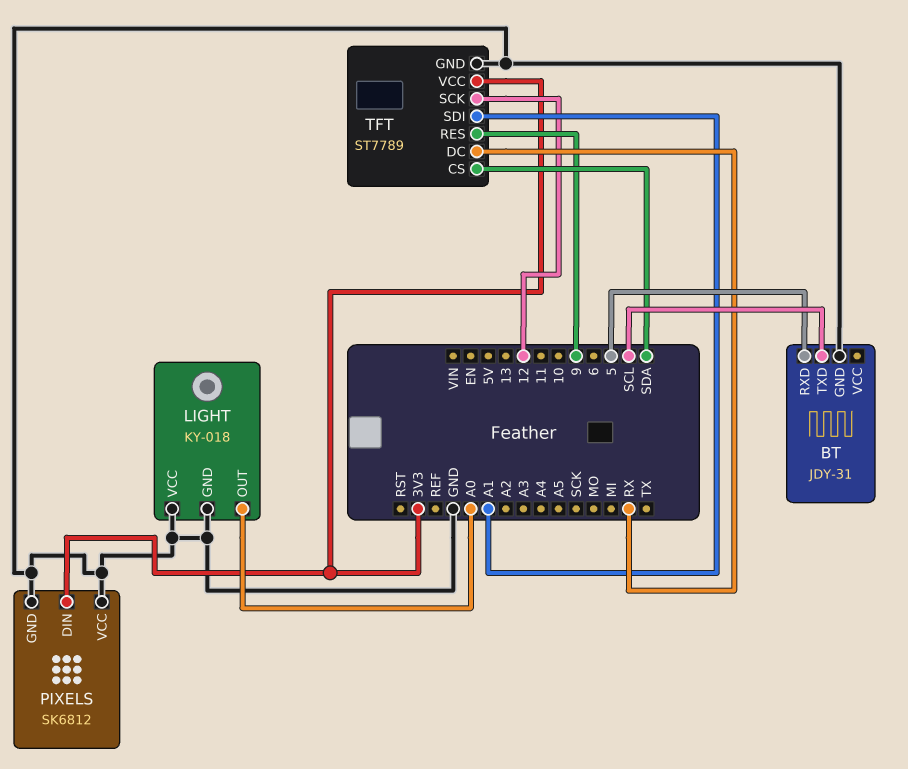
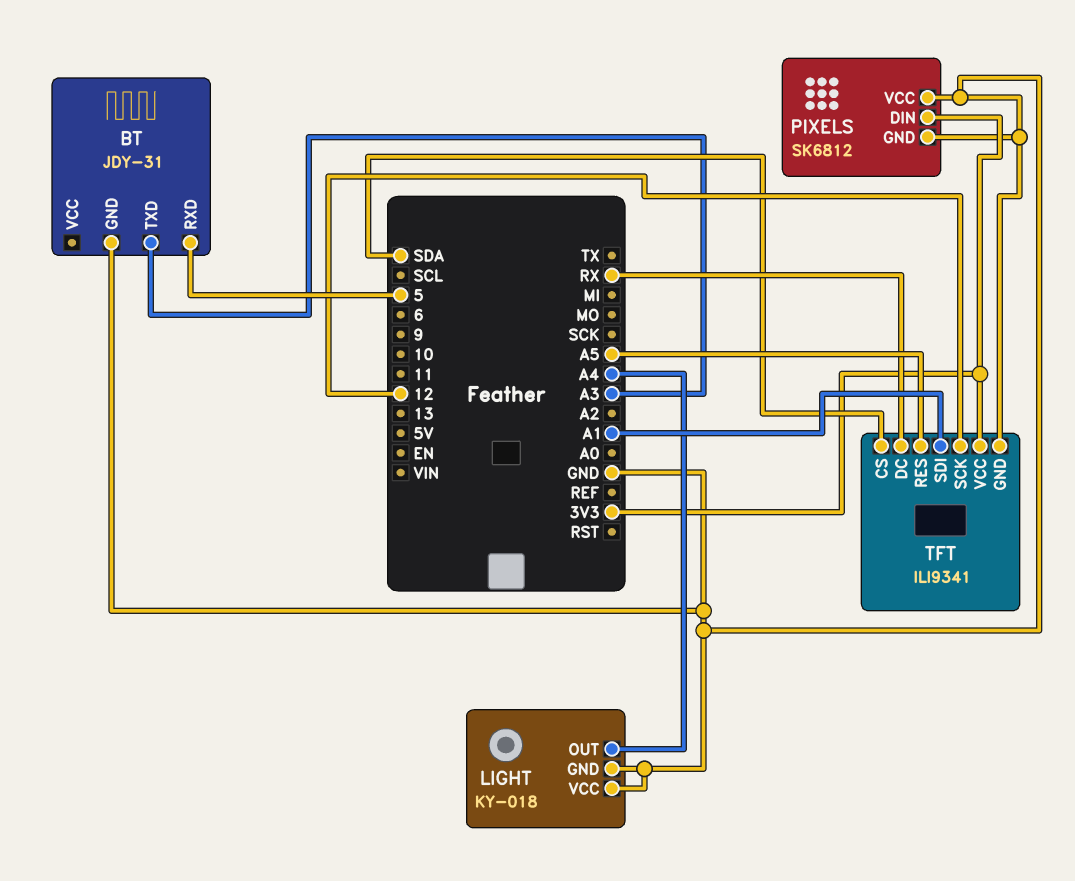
BT pin TXD: SCL -> A3
LIGHT pin OUT: A0 -> A4
TFT: ST7789 -> ILI9341
TFT pin RES: 9 -> A5

